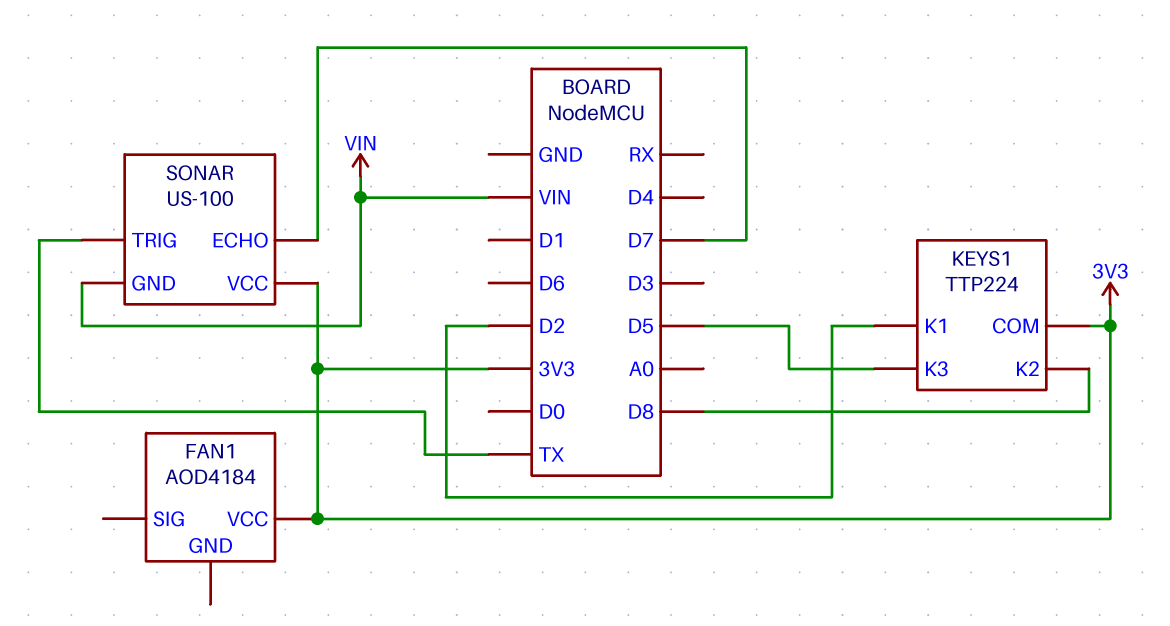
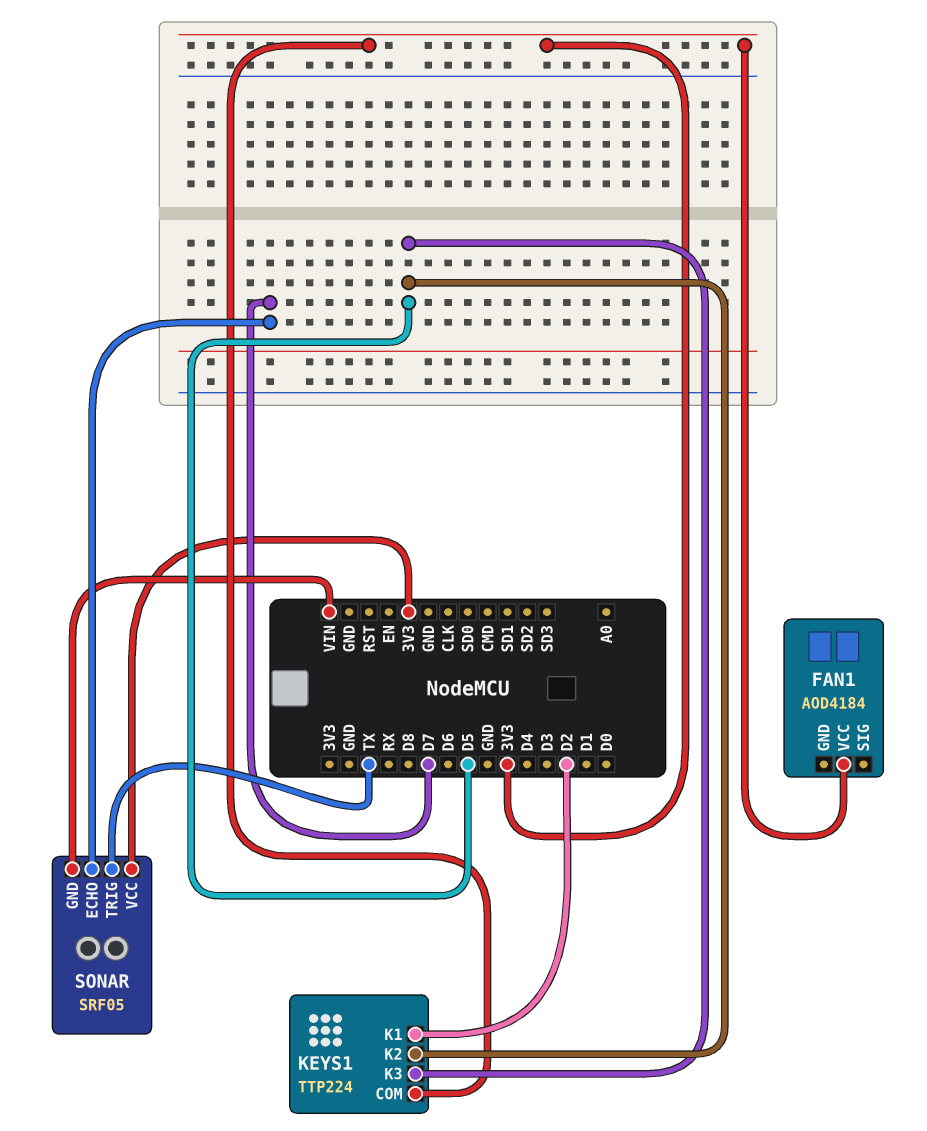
KEYS1 pin K2: D8 -> D5
SONAR: US-100 -> SRF05

